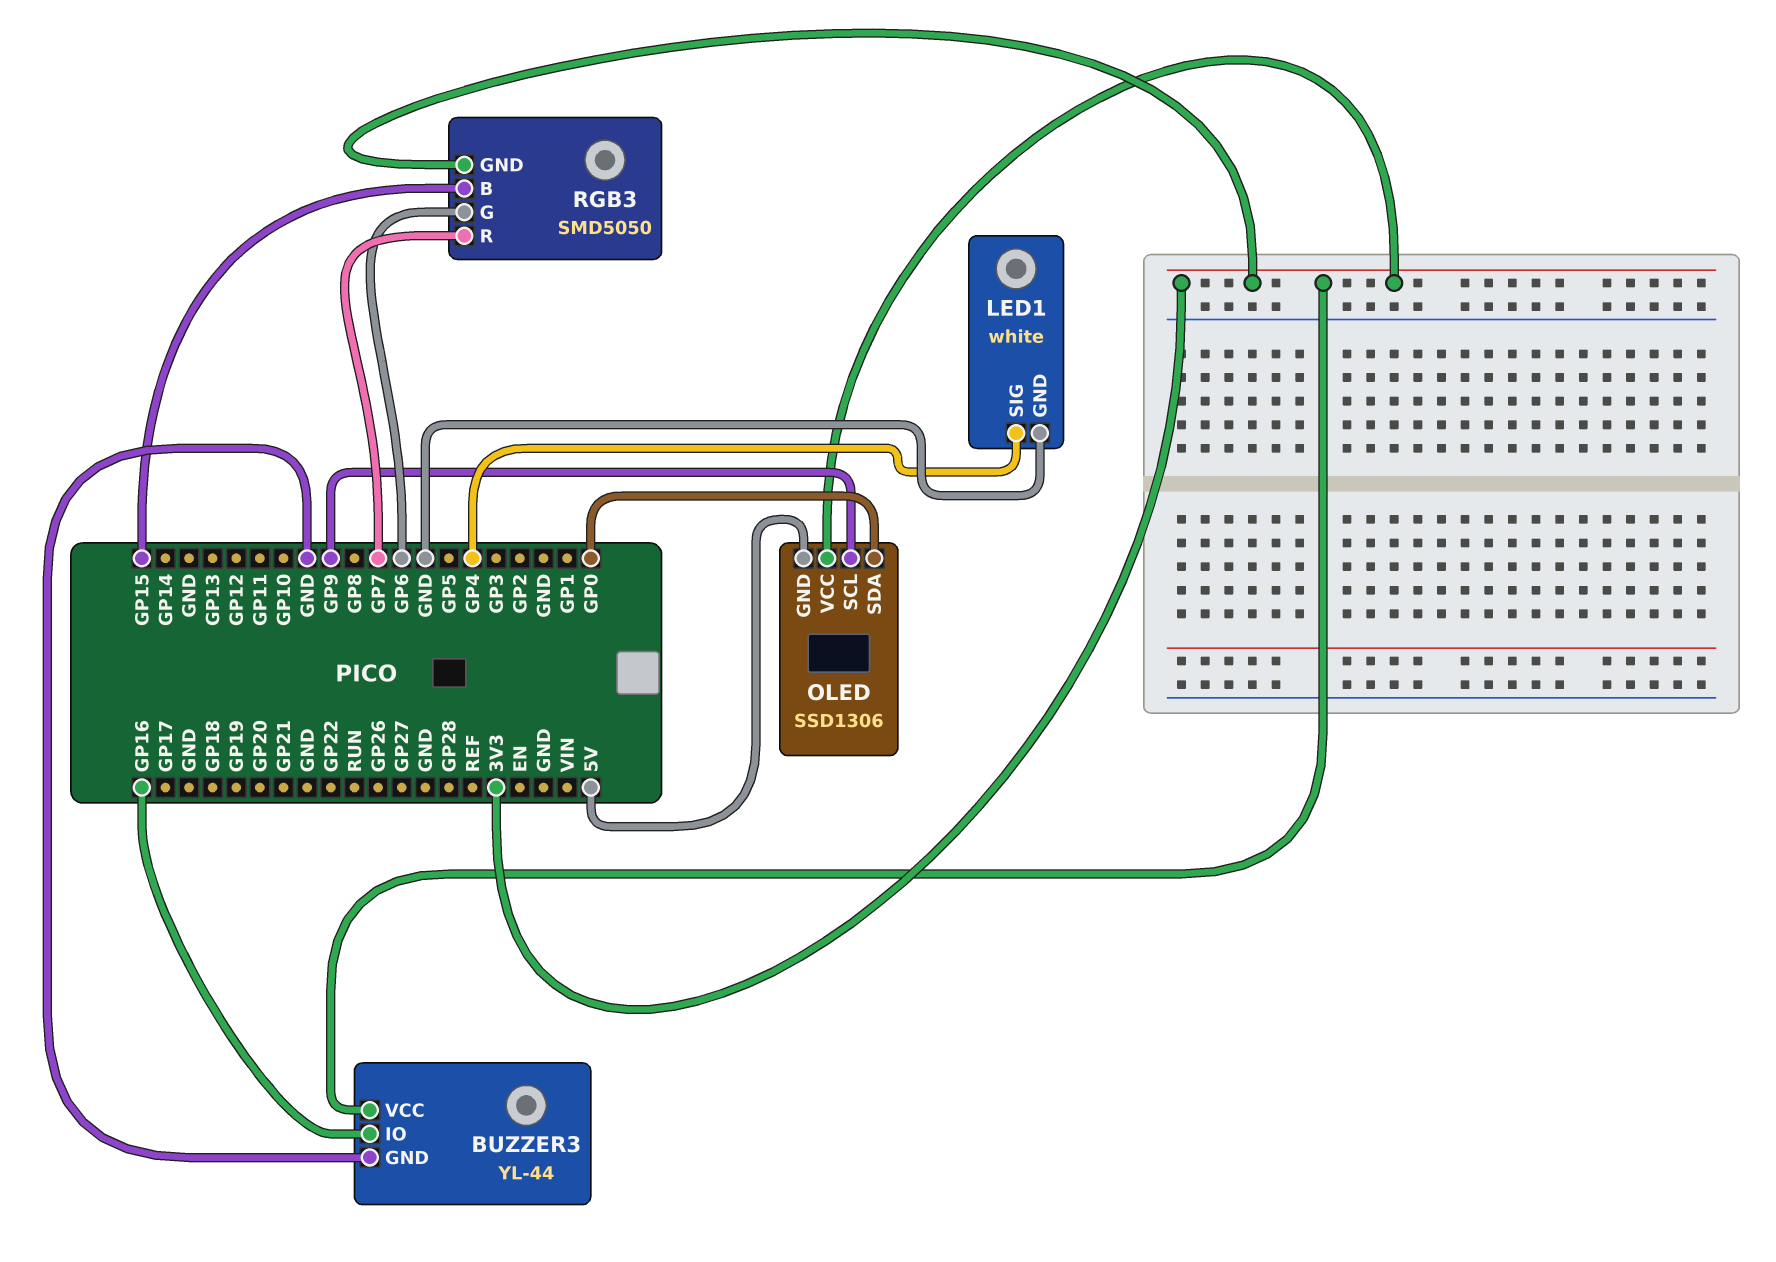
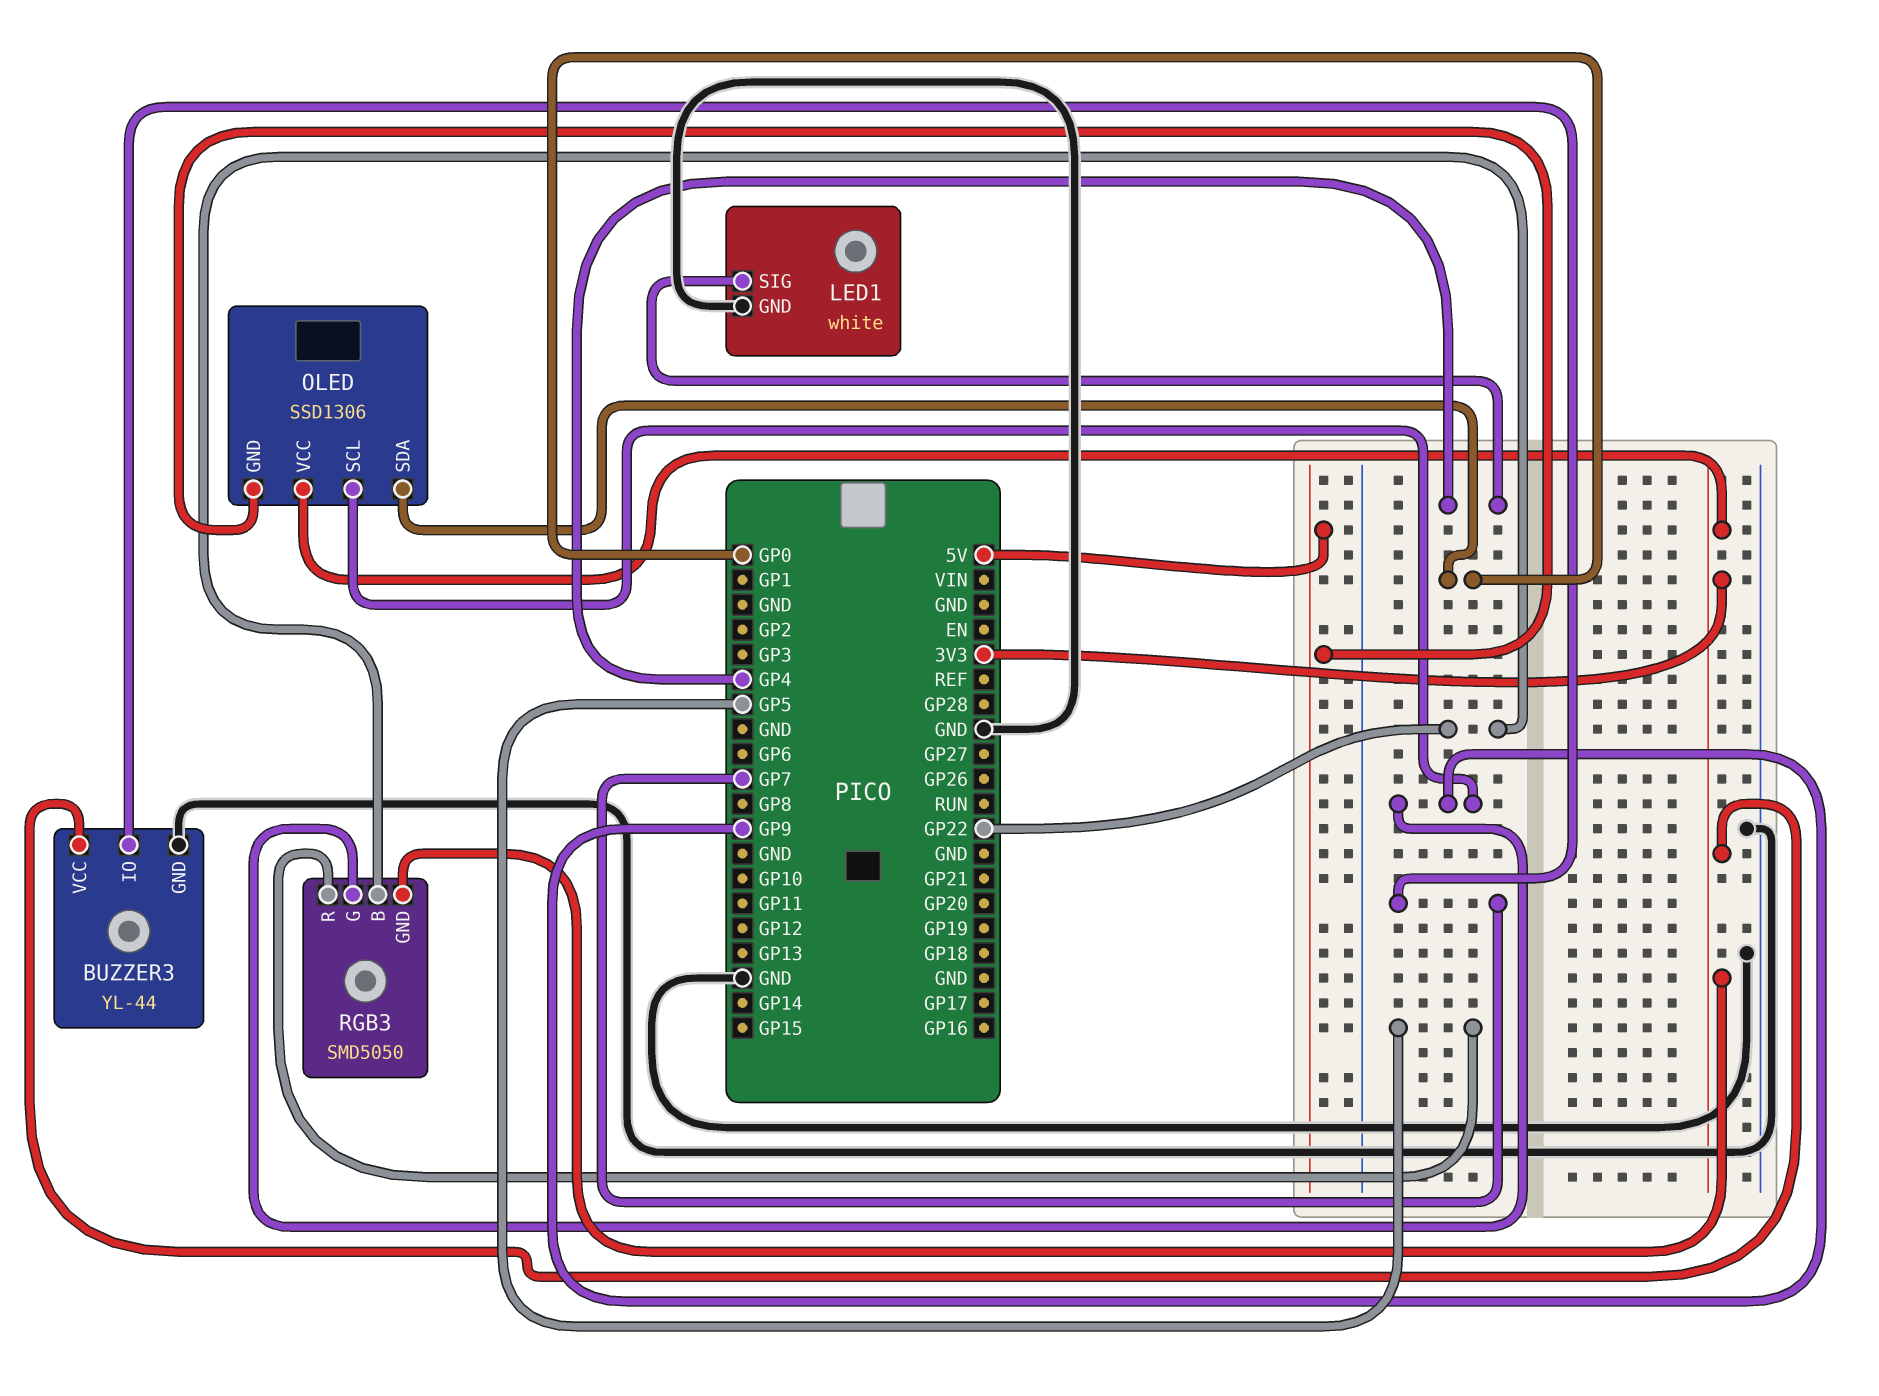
BUZZER3 pin IO: GP16 -> GP7
RGB3 pin B: GP15 -> GP22
RGB3 pin G: GP6 -> GP9
RGB3 pin R: GP7 -> GP5

